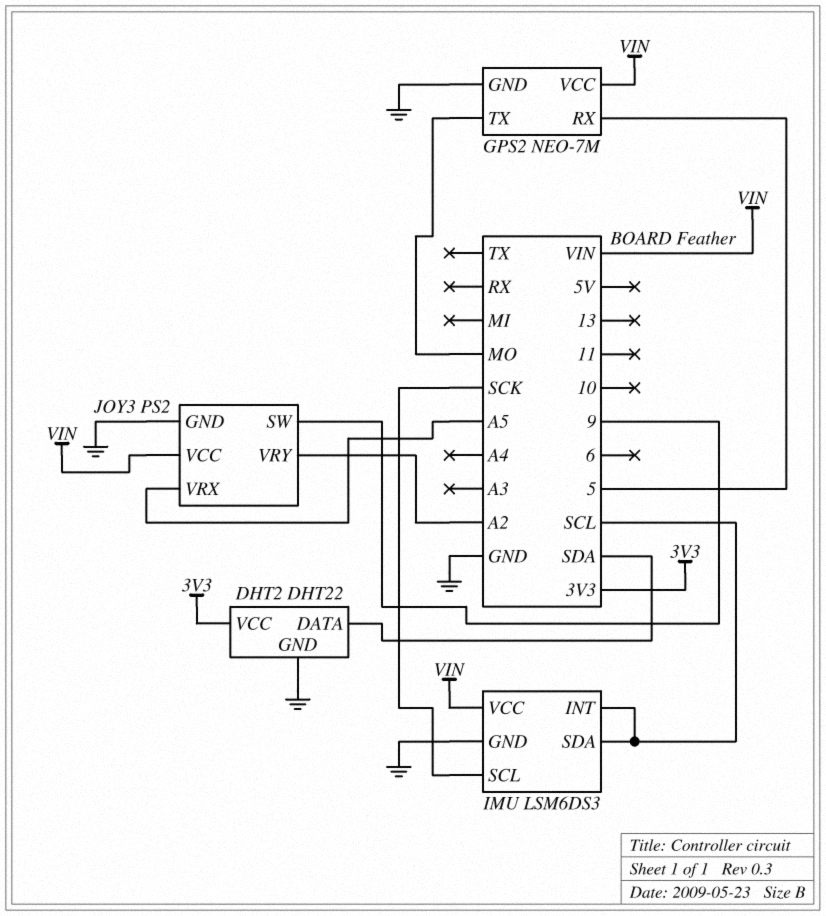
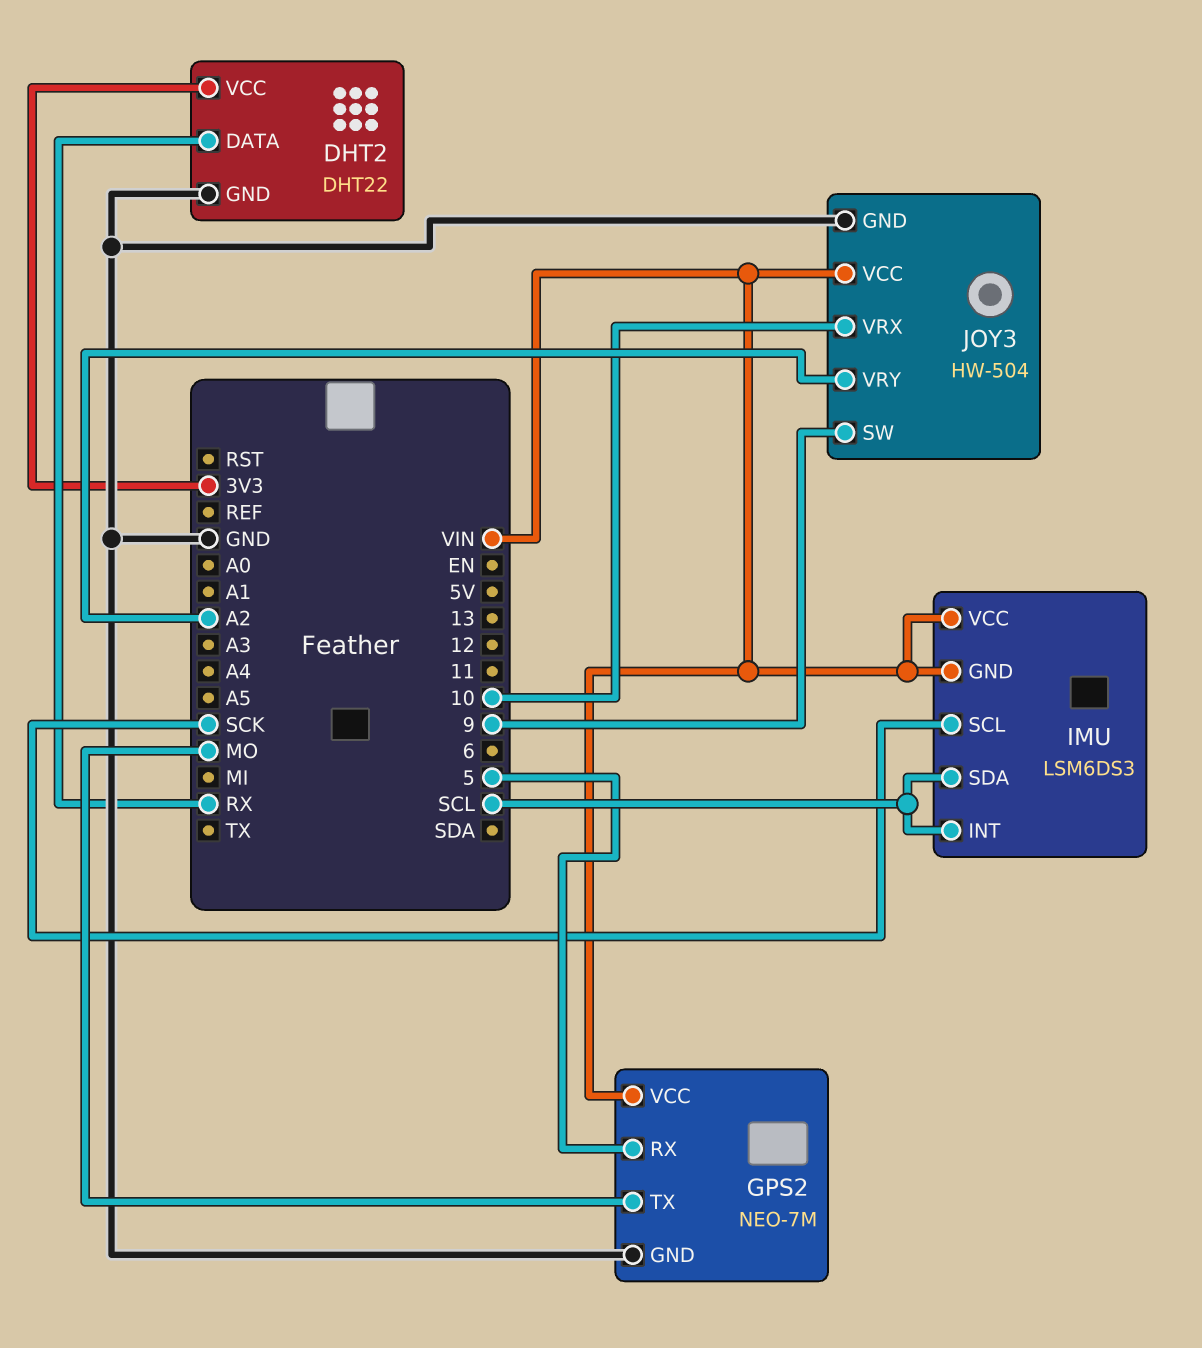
DHT2 pin DATA: SDA -> RX
IMU pin GND: GND -> VIN
JOY3: PS2 -> HW-504
JOY3 pin VRX: A5 -> 10

